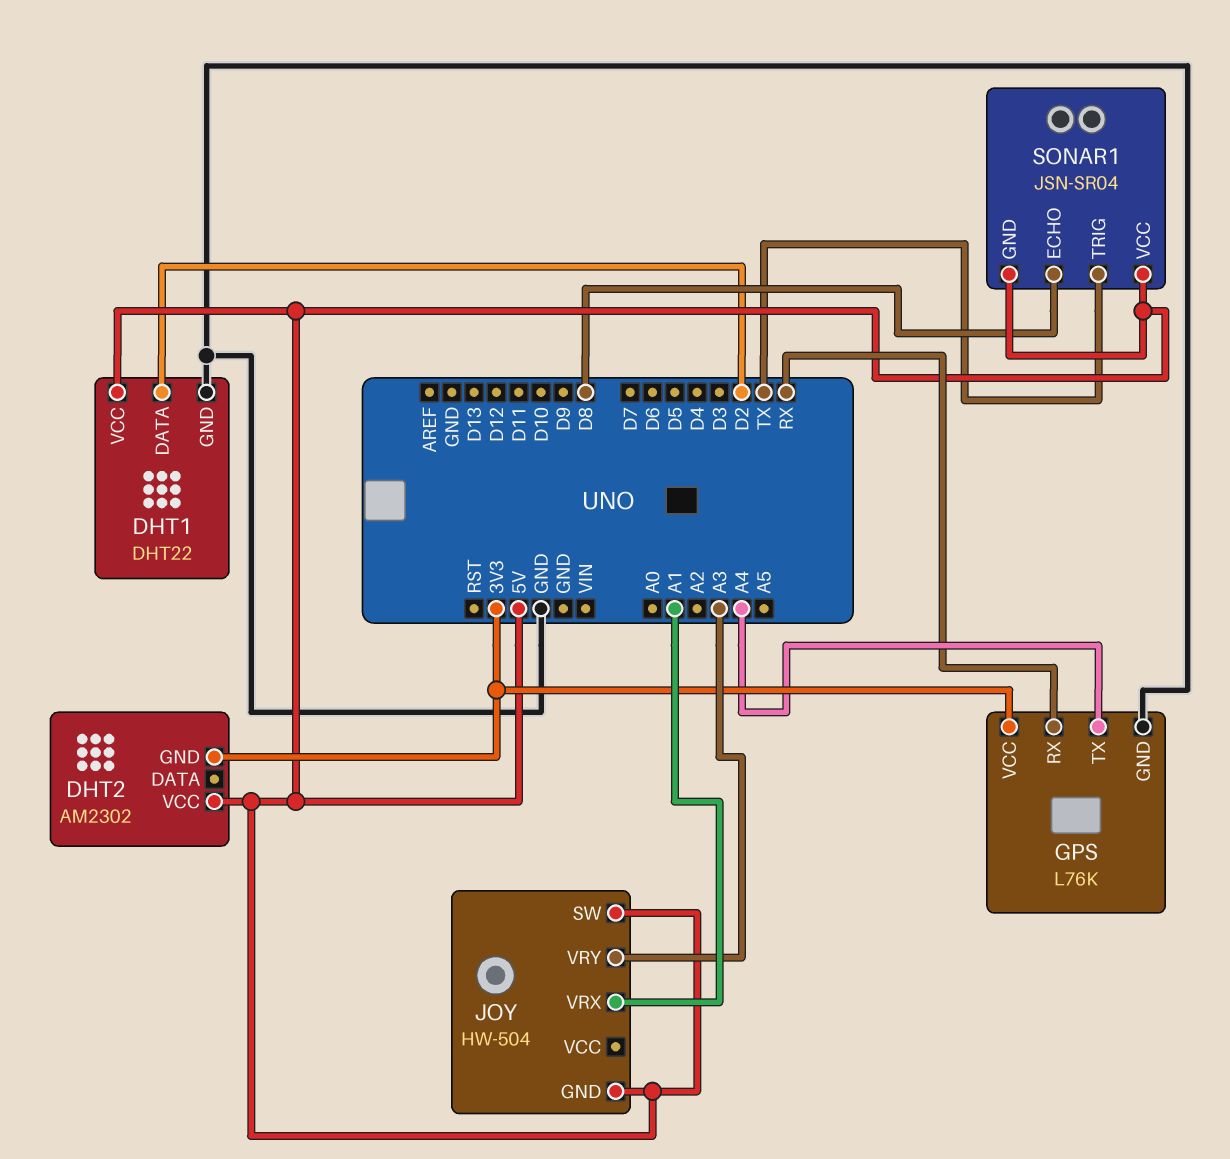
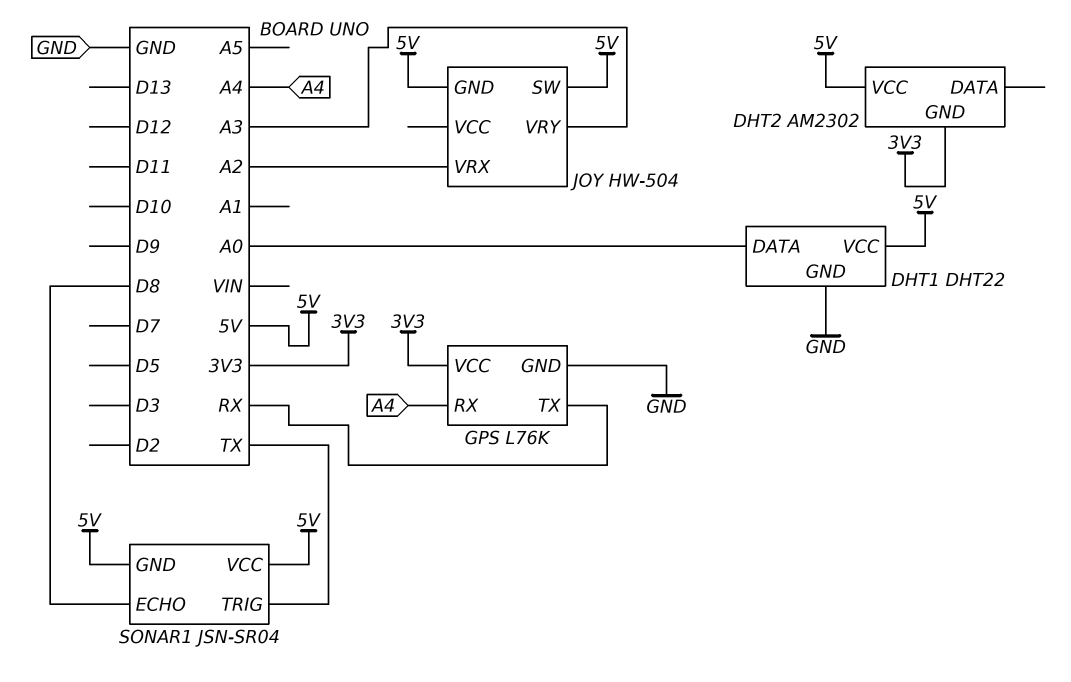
DHT1 pin DATA: D2 -> A0
GPS pin RX: RX -> A4
GPS pin TX: A4 -> RX
JOY pin VRX: A1 -> A2

